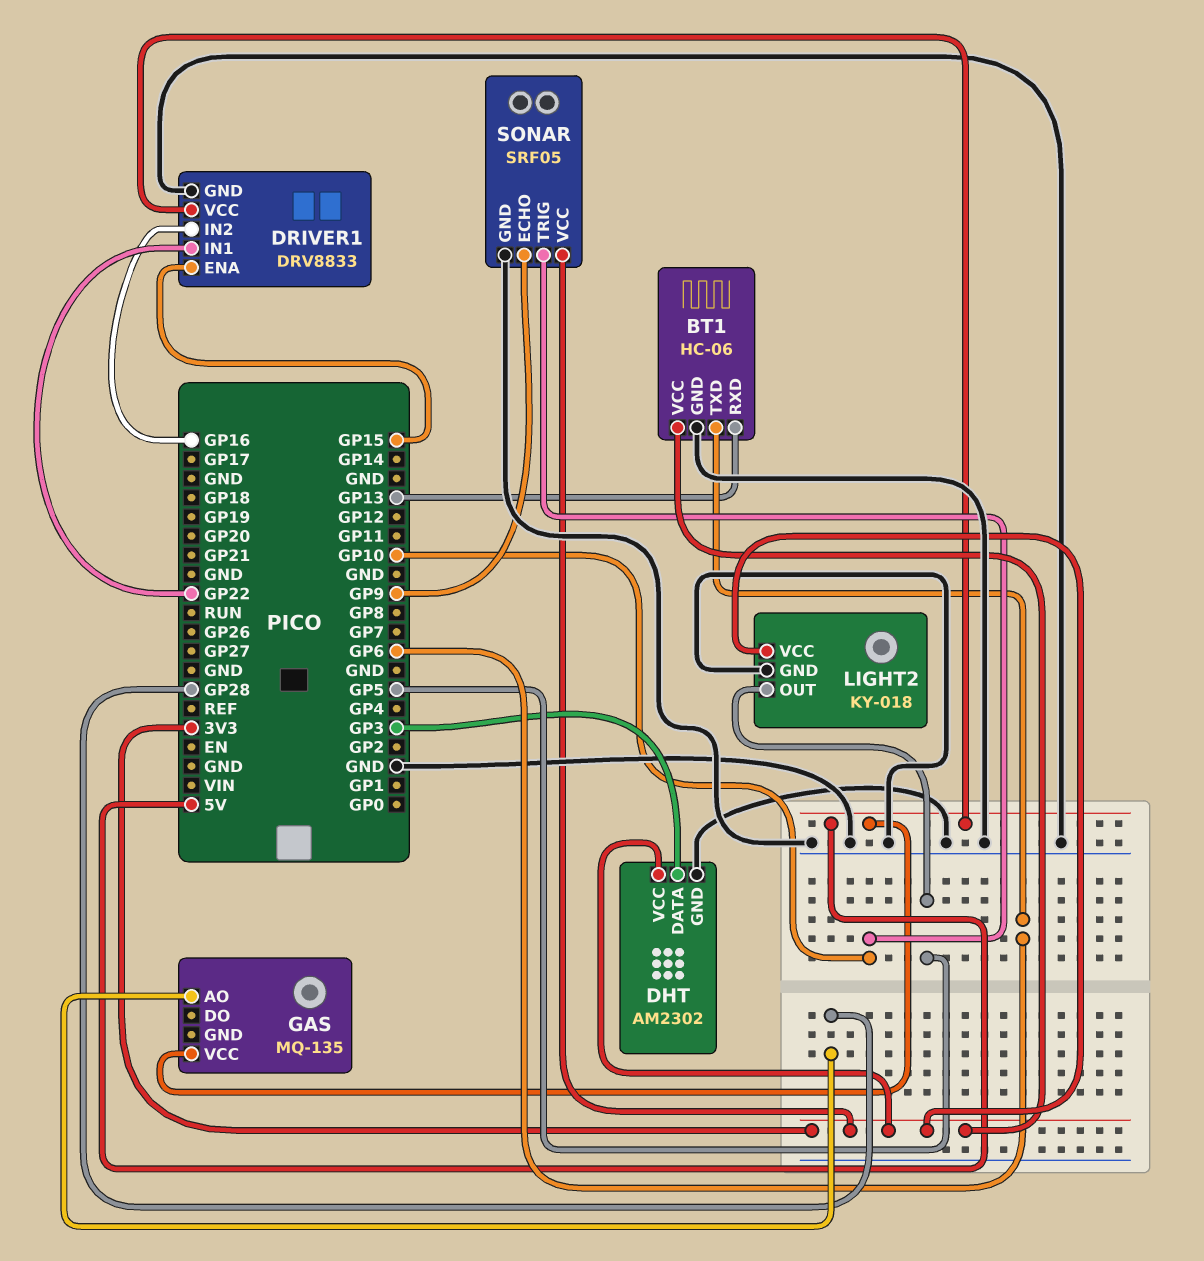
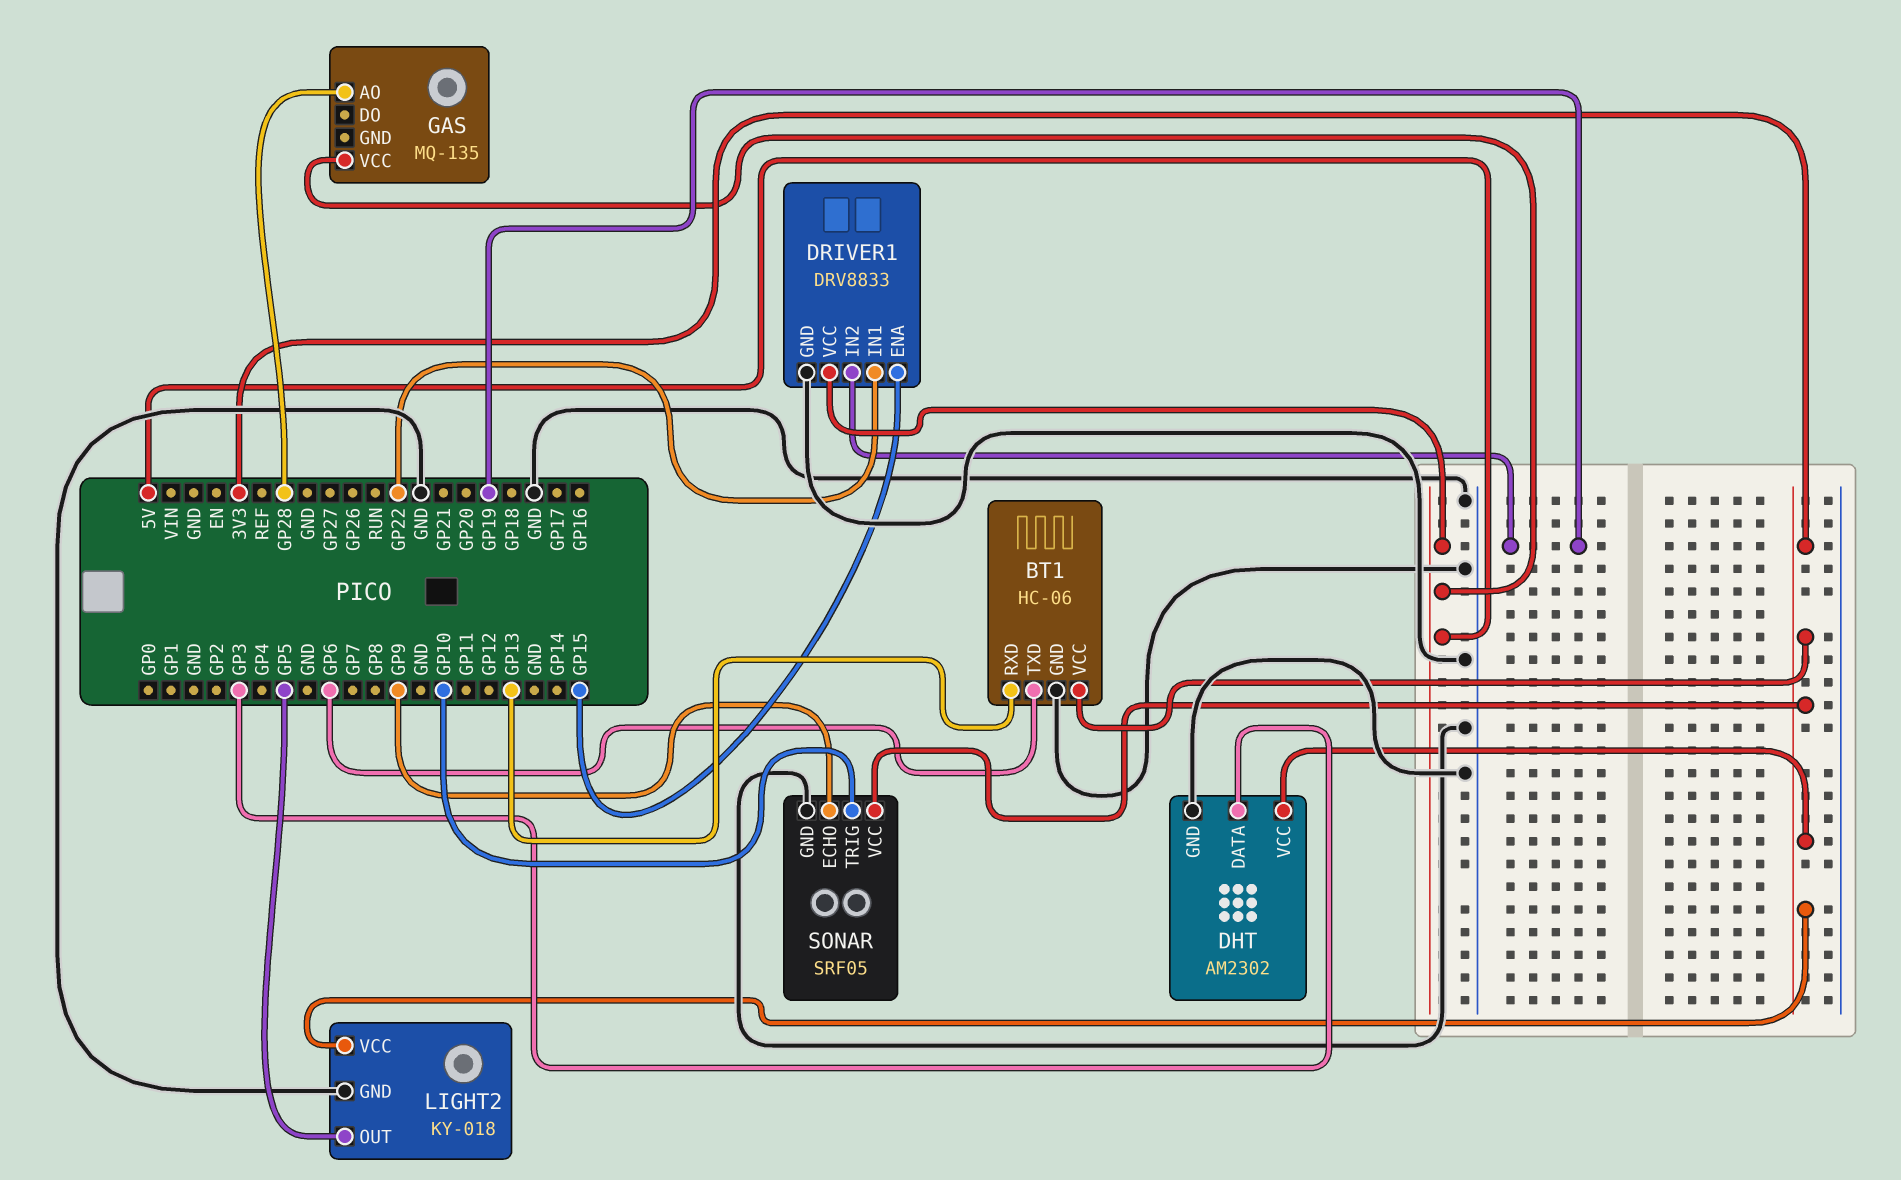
DRIVER1 pin IN2: GP16 -> GP19

